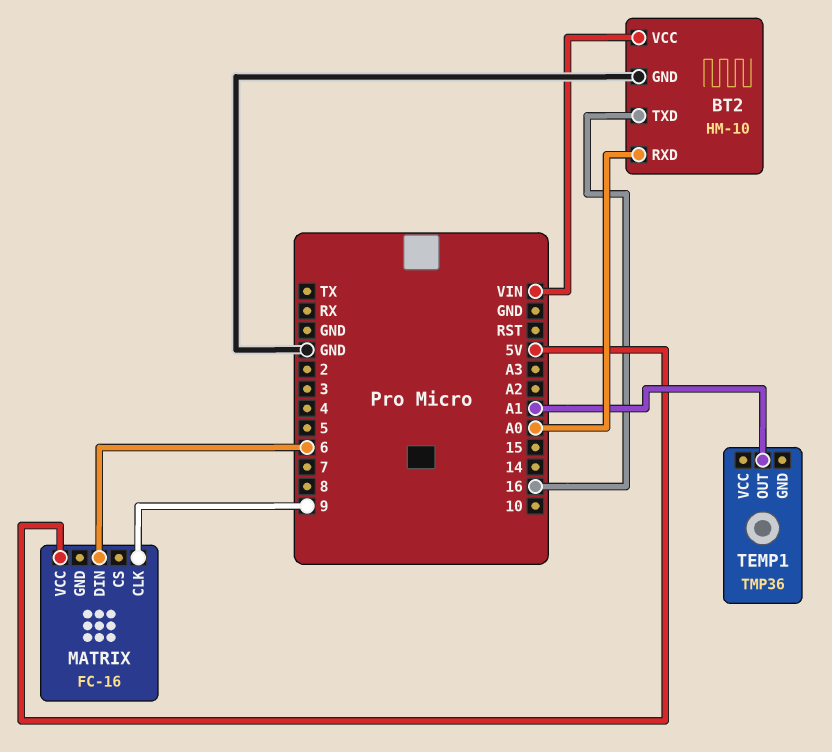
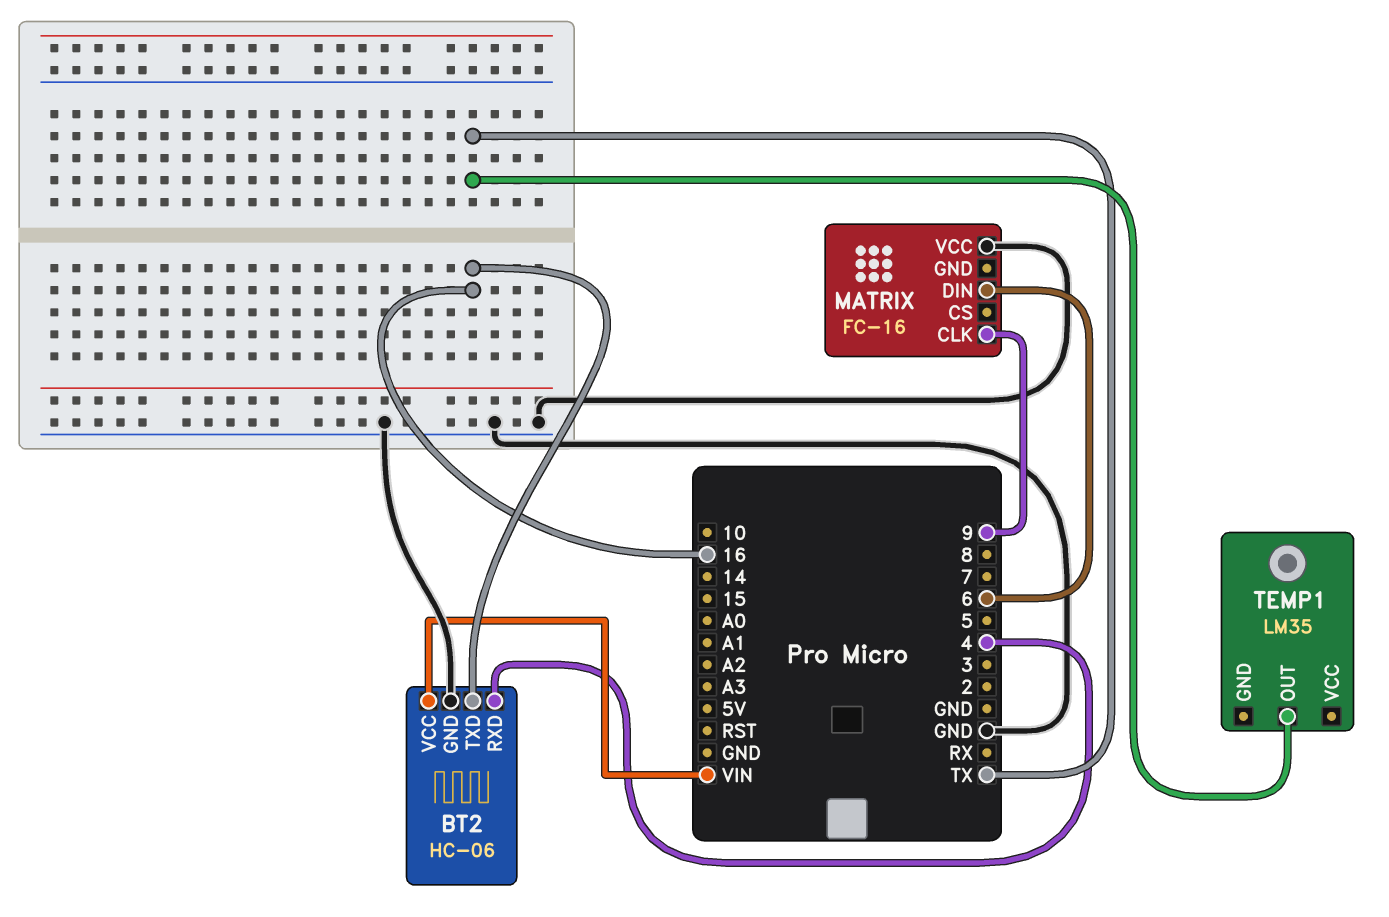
BT2: HM-10 -> HC-06
BT2 pin RXD: A0 -> 4
MATRIX pin VCC: 5V -> GND
TEMP1: TMP36 -> LM35
TEMP1 pin OUT: A1 -> TX

